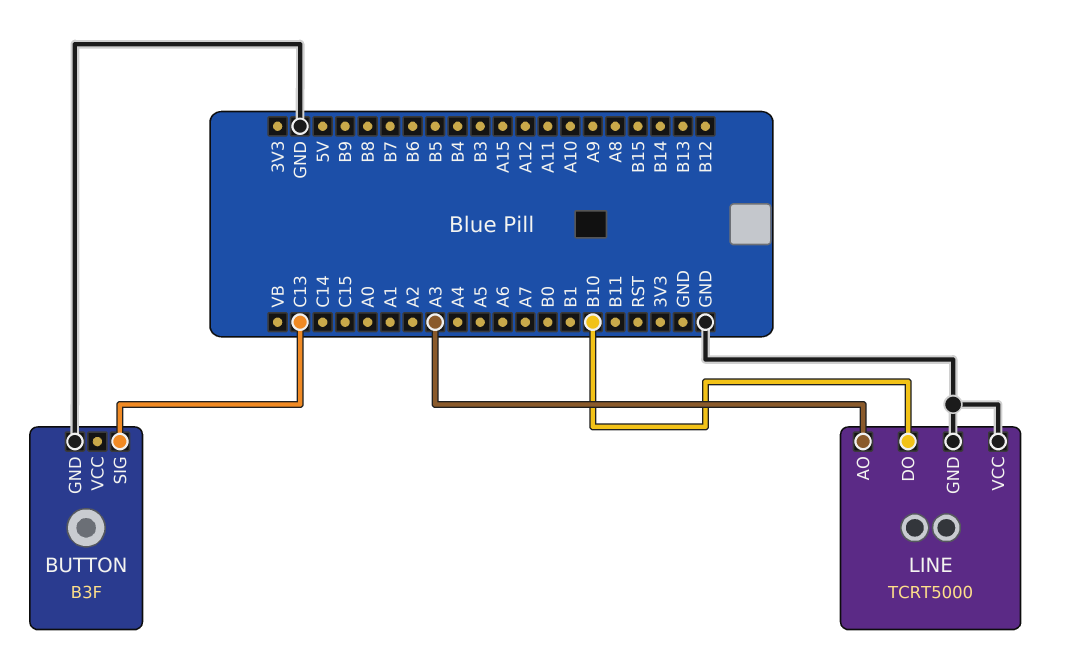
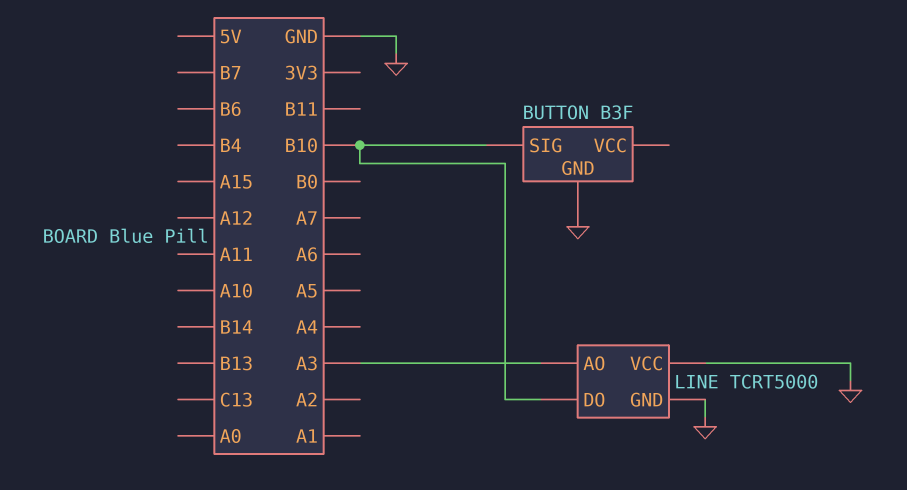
BUTTON pin SIG: C13 -> B10

